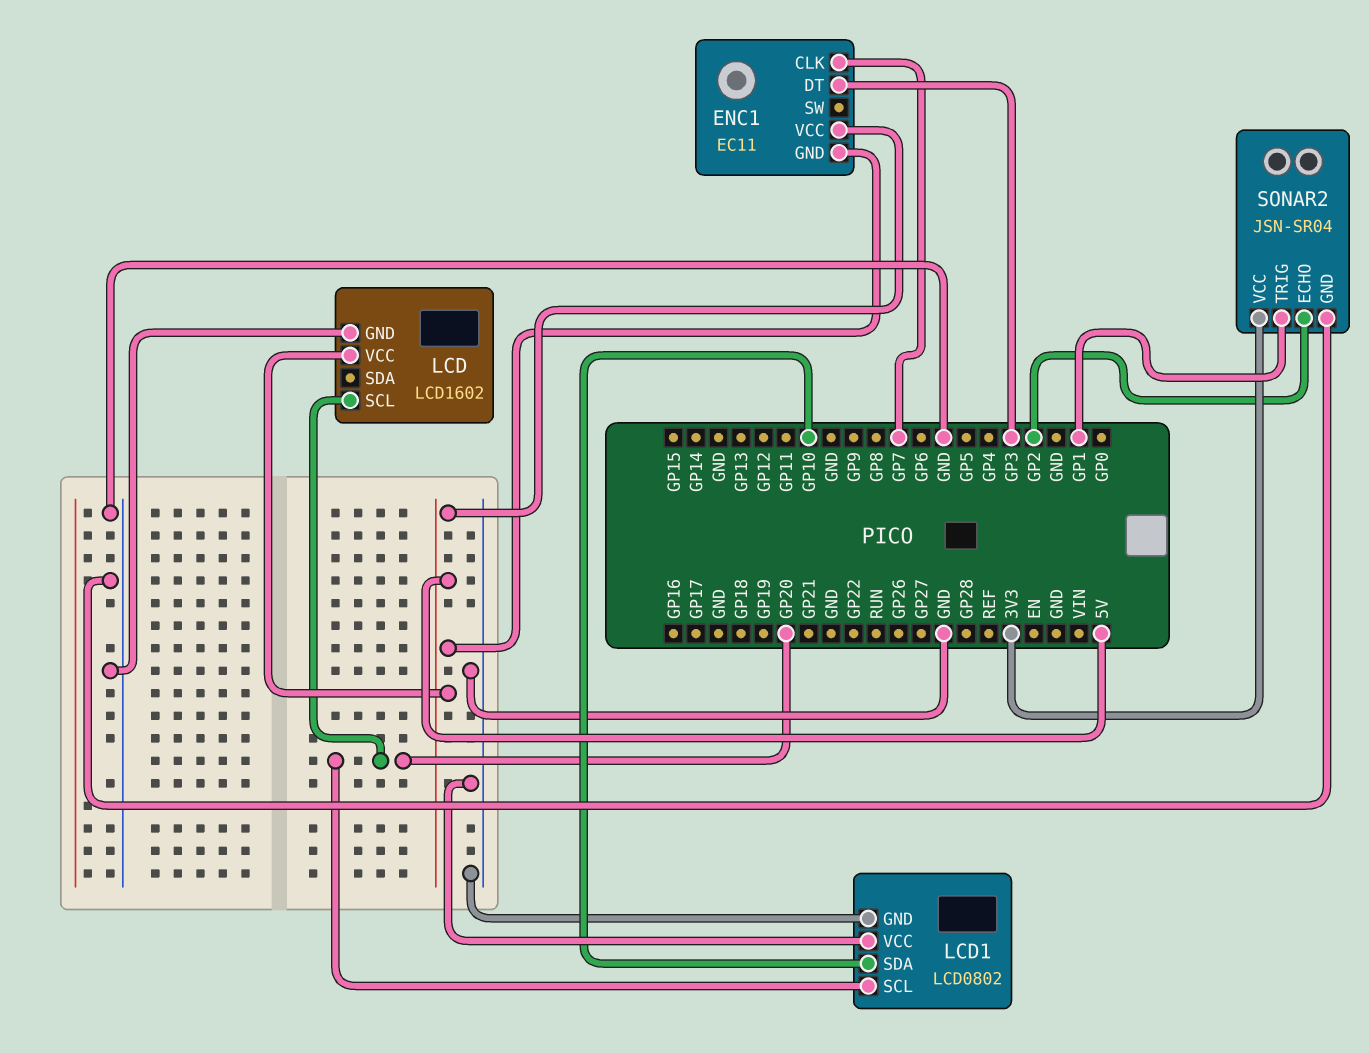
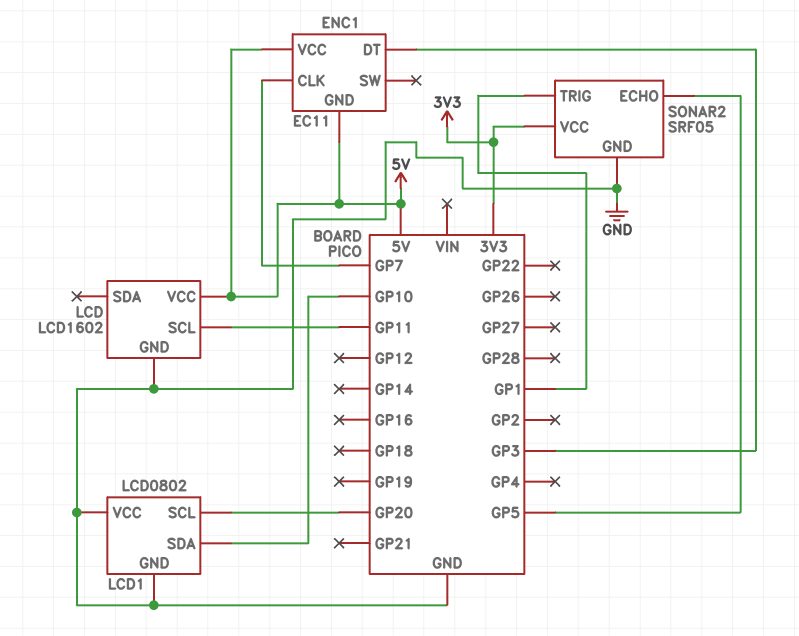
LCD pin SCL: GP20 -> GP11
SONAR2: JSN-SR04 -> SRF05
SONAR2 pin ECHO: GP2 -> GP5

